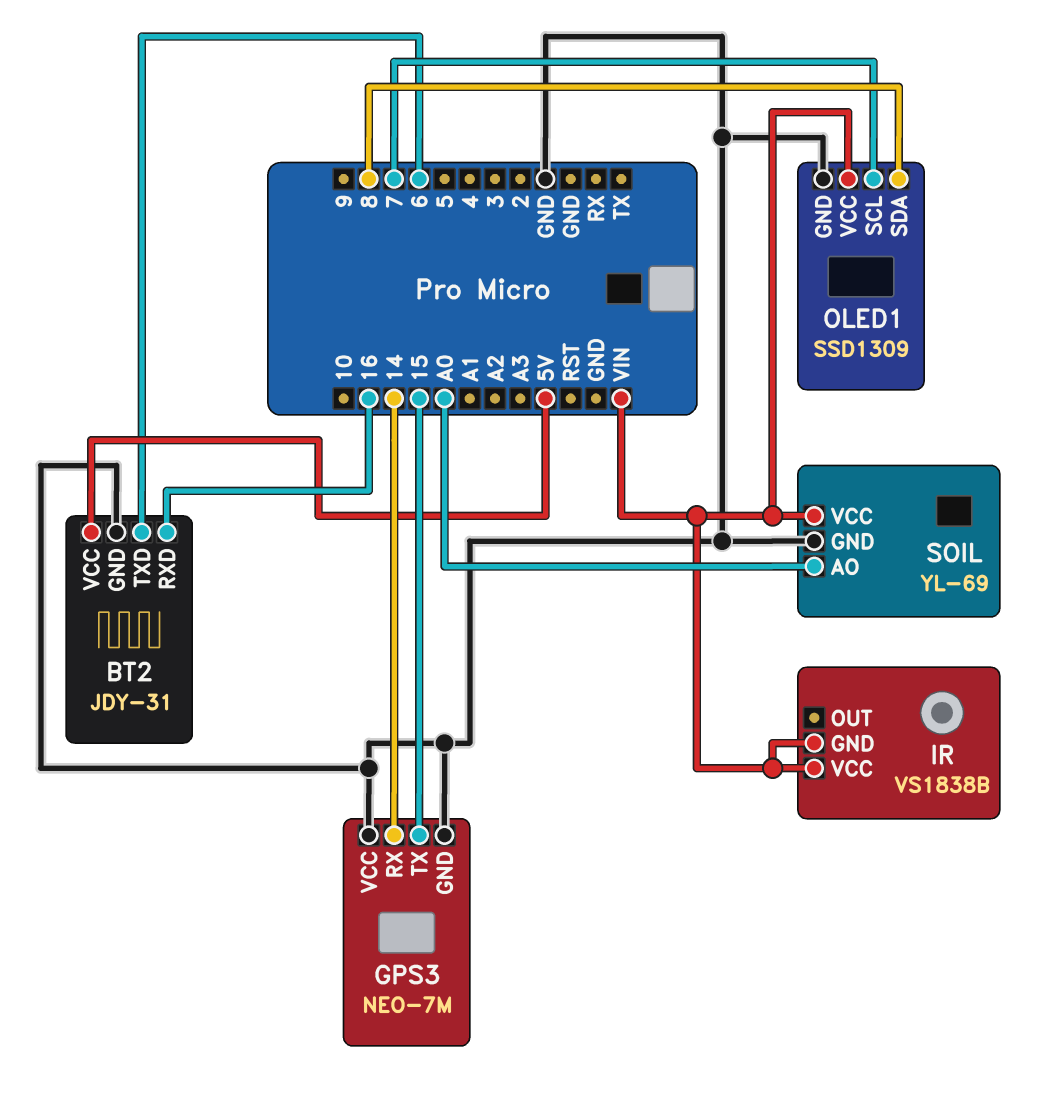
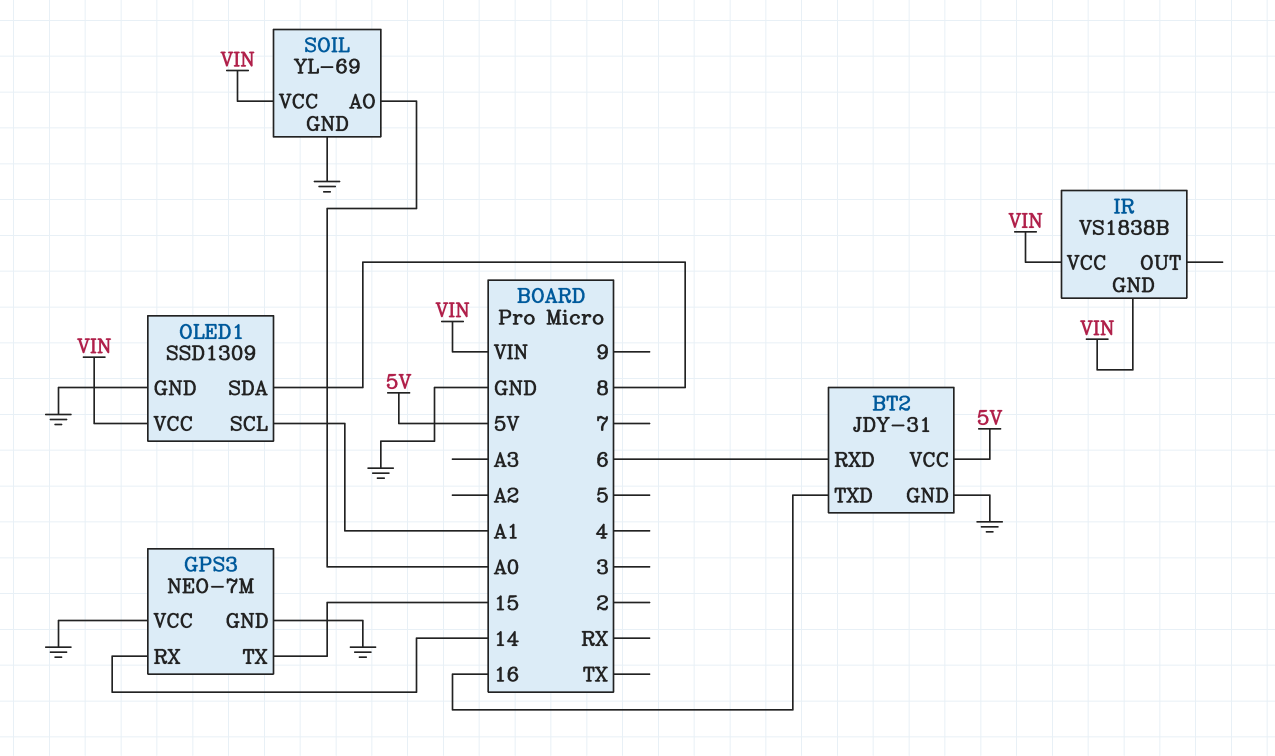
BT2 pin RXD: 16 -> 6
BT2 pin TXD: 6 -> 16
OLED1 pin SCL: 7 -> A1

